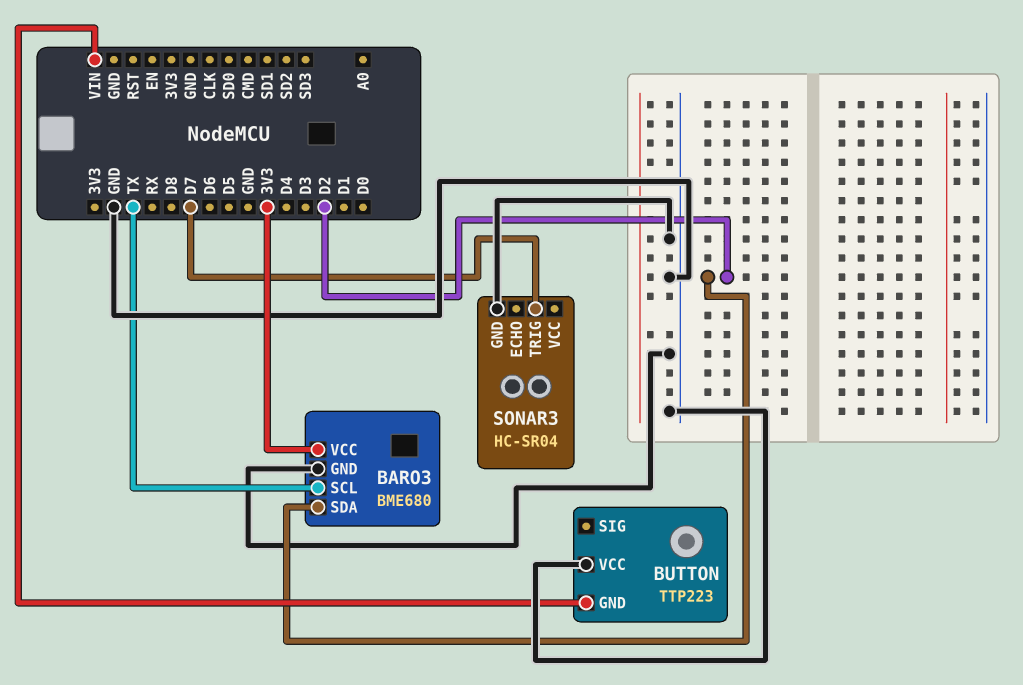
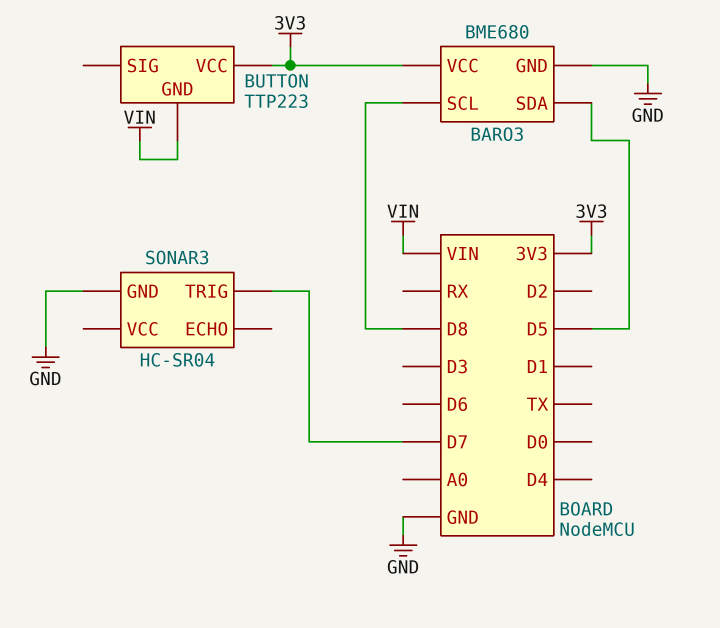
BARO3 pin SCL: TX -> D8
BARO3 pin SDA: D2 -> D5
BUTTON pin VCC: GND -> 3V3

